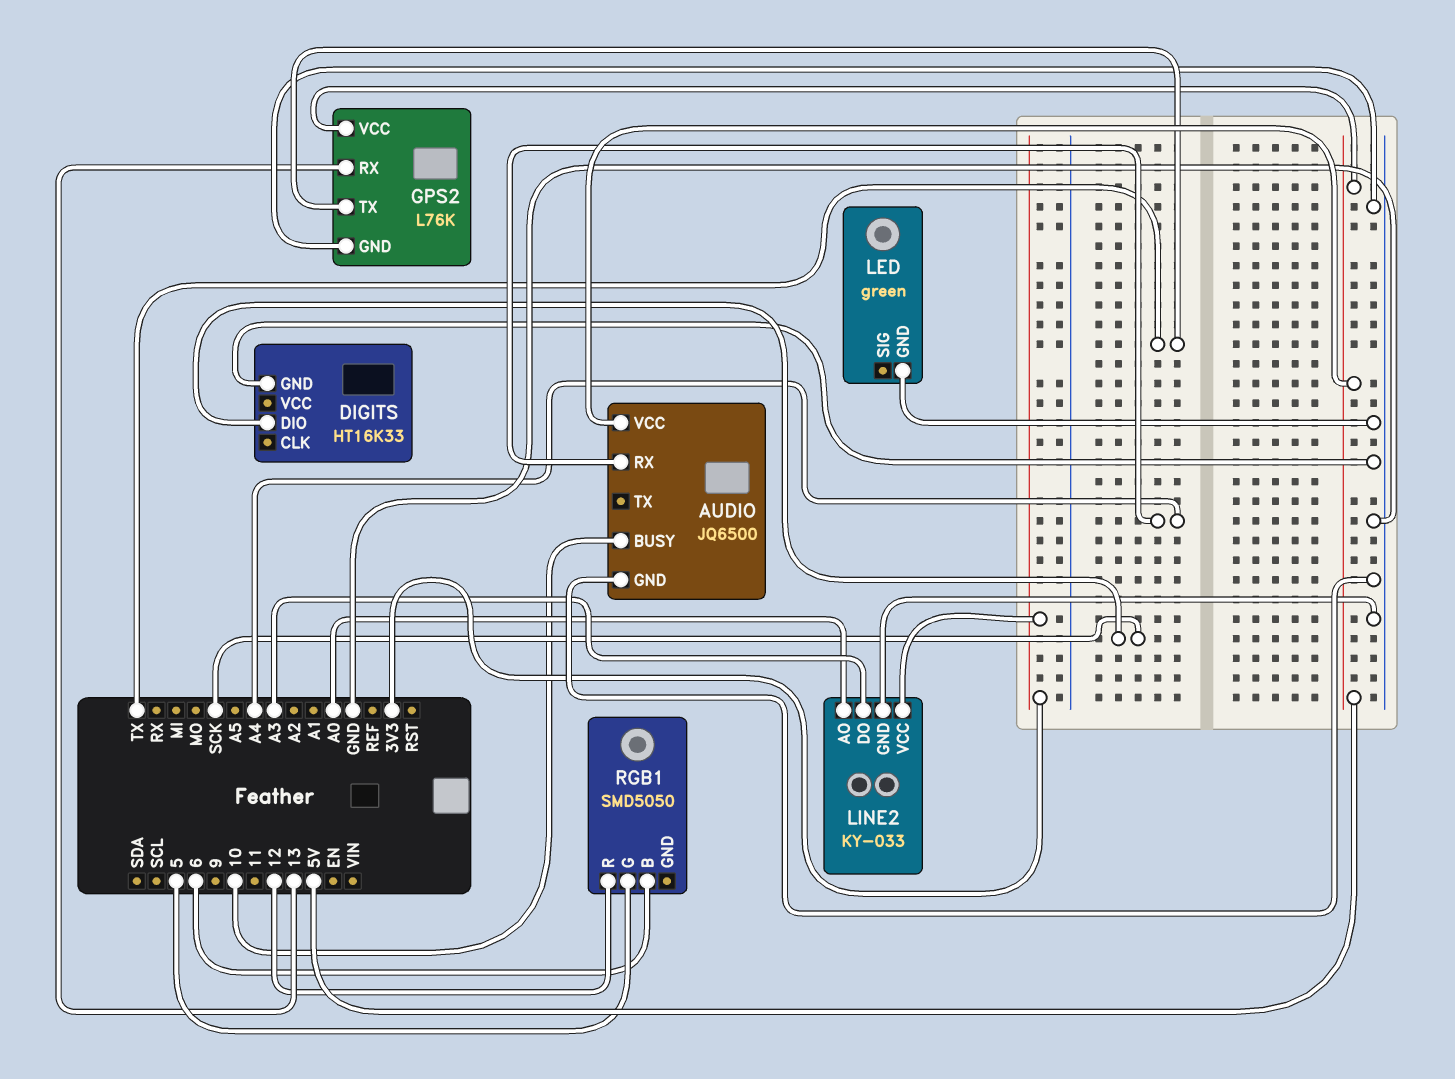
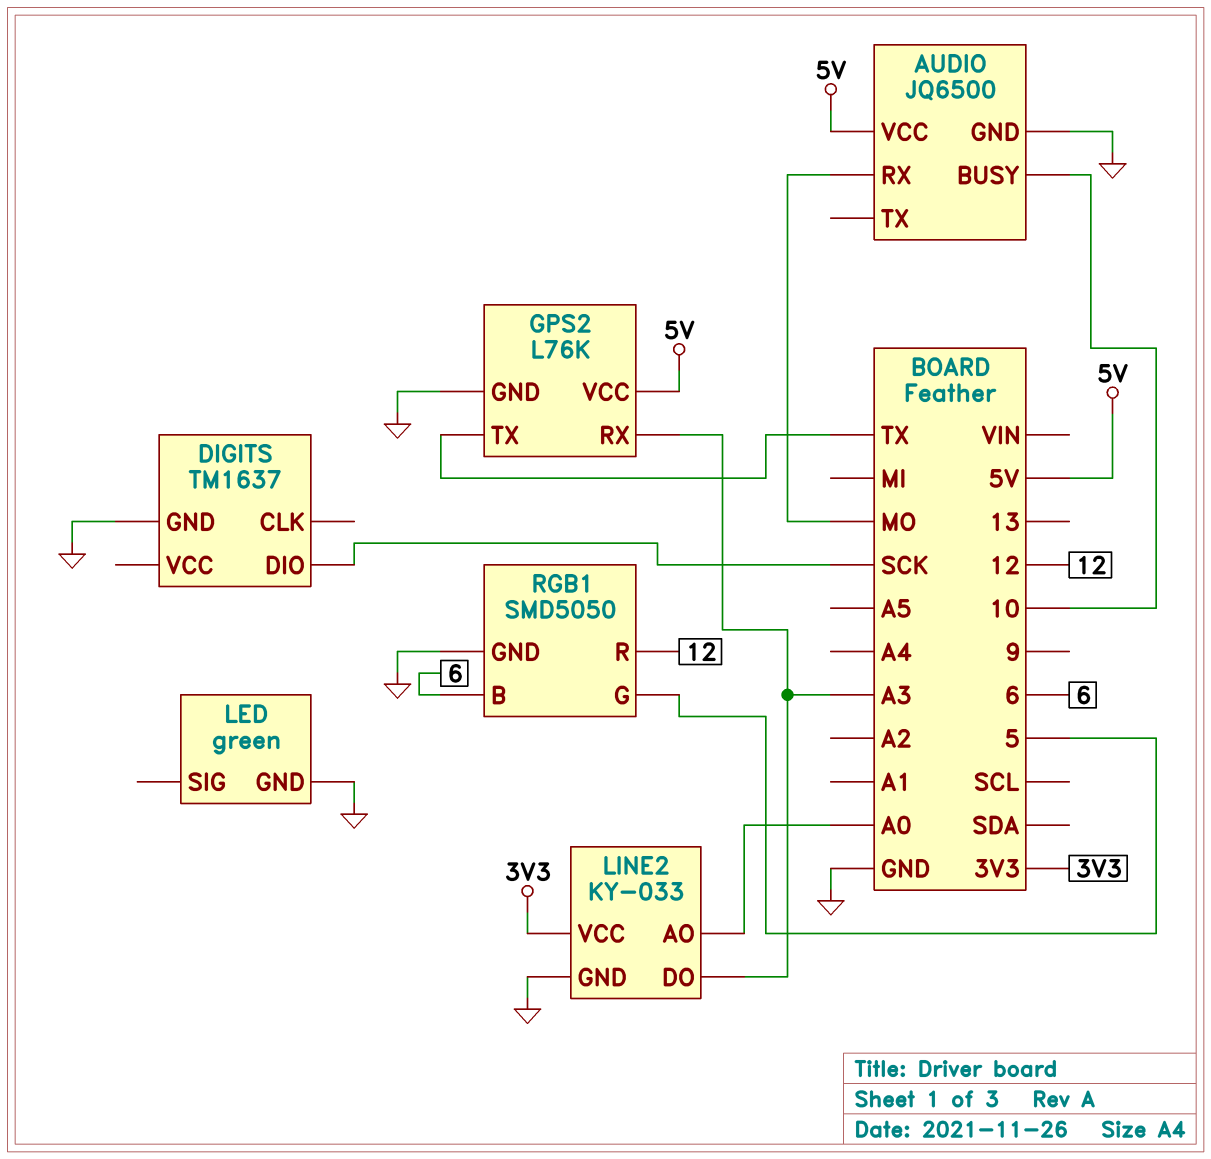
AUDIO pin RX: A4 -> MO
DIGITS: HT16K33 -> TM1637
GPS2 pin RX: 13 -> A3
RGB1 pin GND: none -> GND

